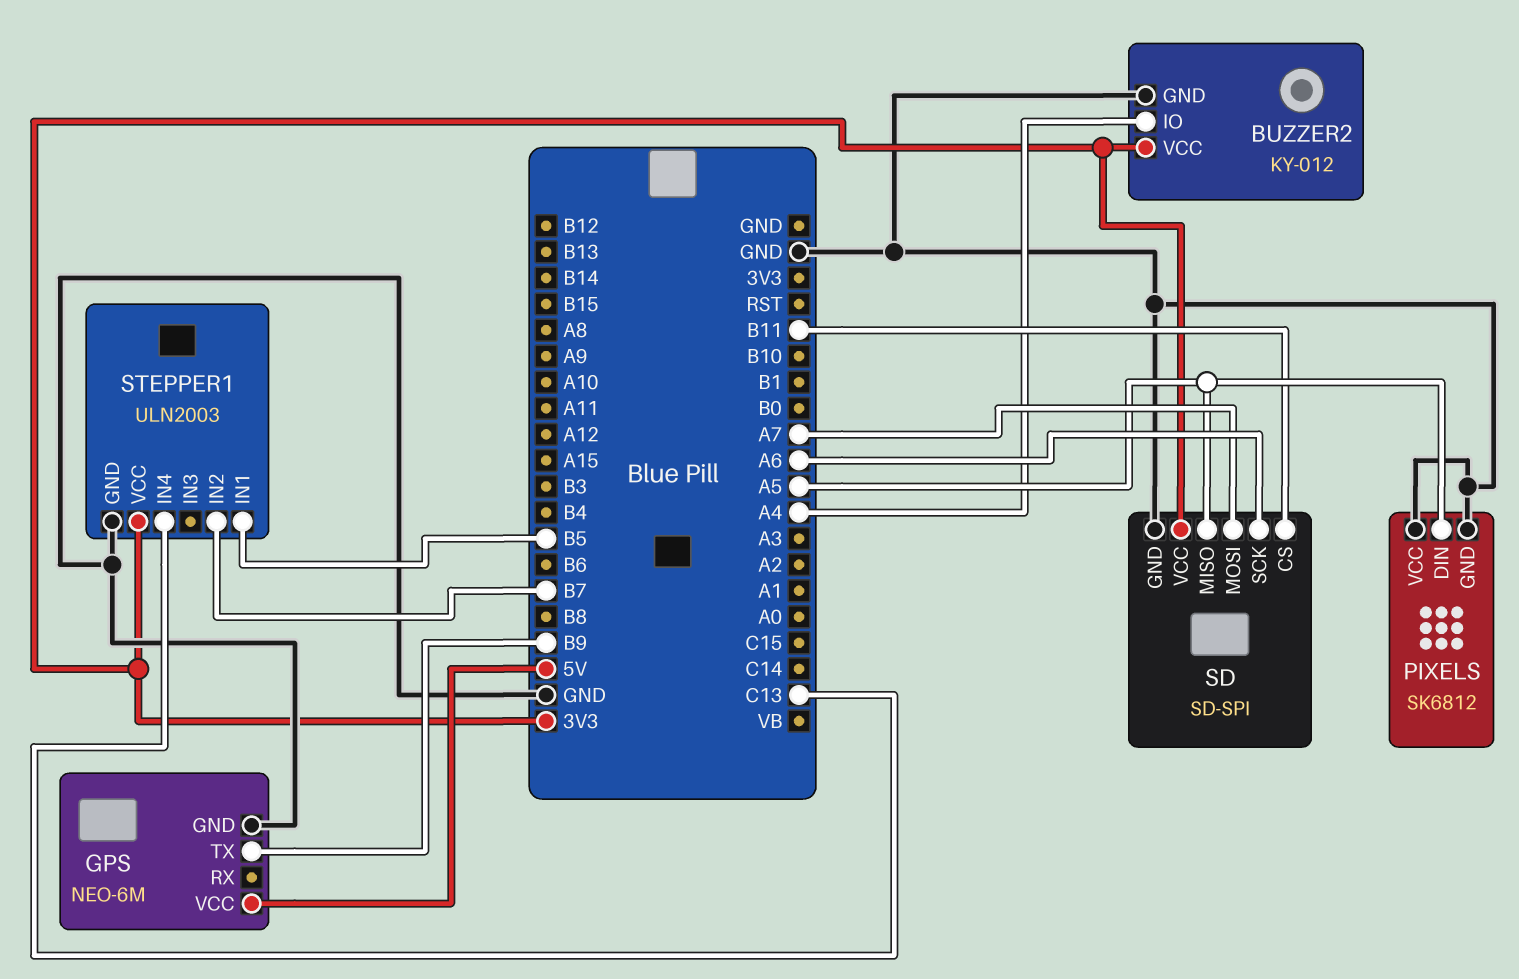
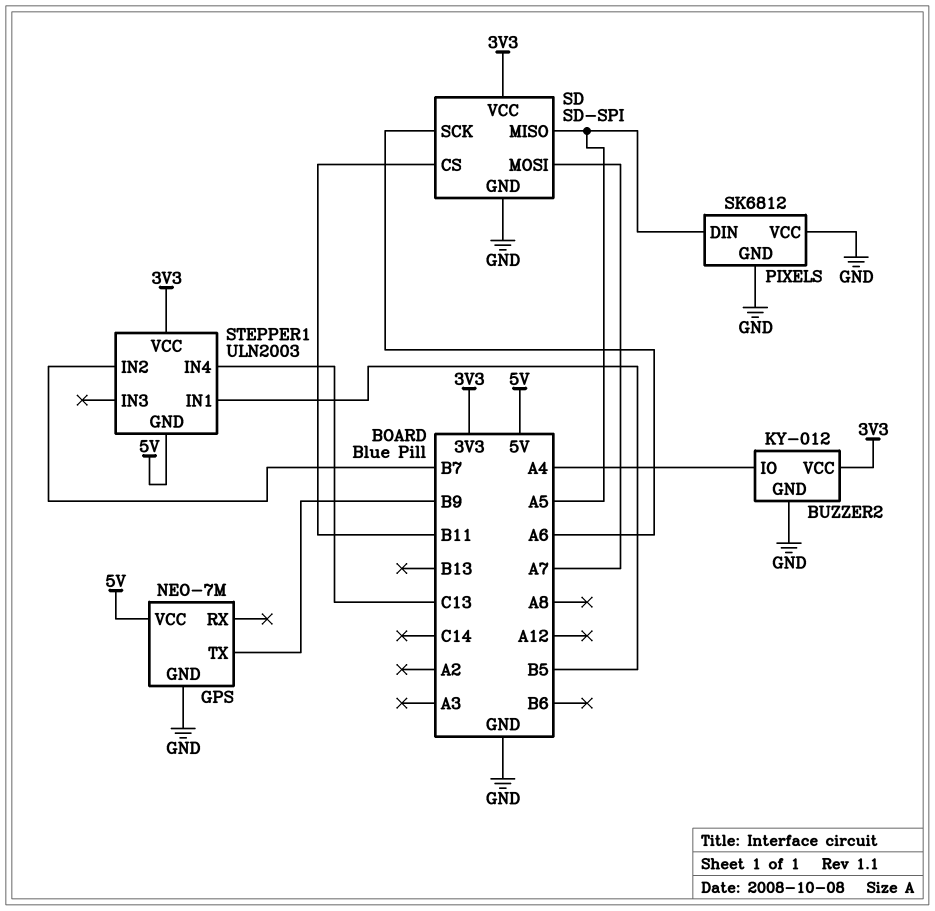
GPS: NEO-6M -> NEO-7M
STEPPER1 pin GND: GND -> 5V

